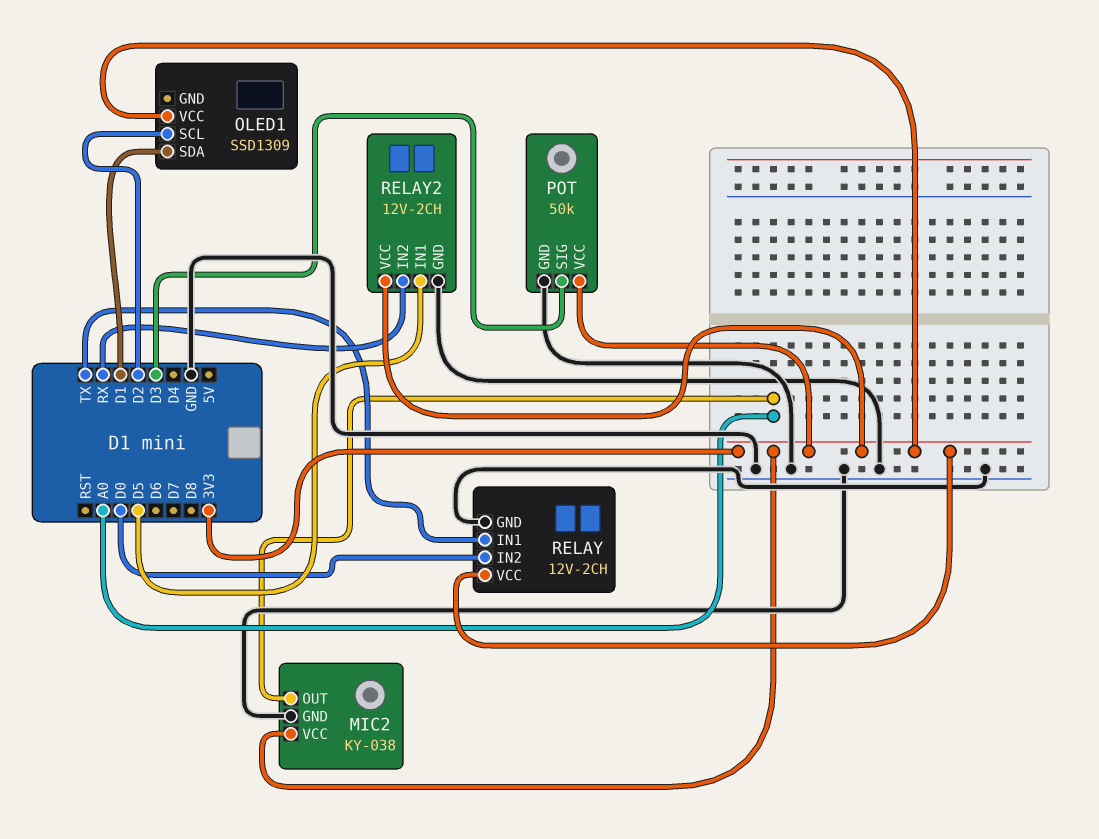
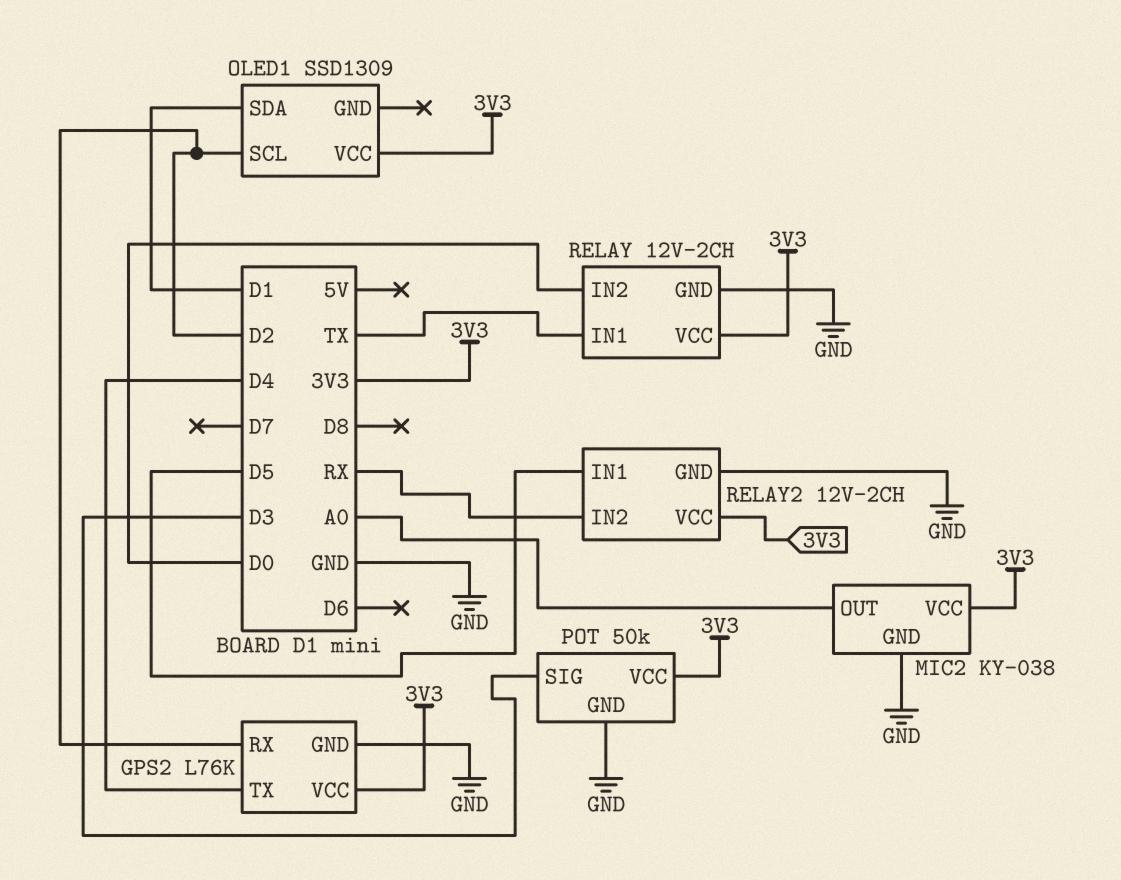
GPS2: none -> L76K
GPS2 pin GND: none -> GND
GPS2 pin RX: none -> D2
GPS2 pin TX: none -> D4
GPS2 pin VCC: none -> 3V3

